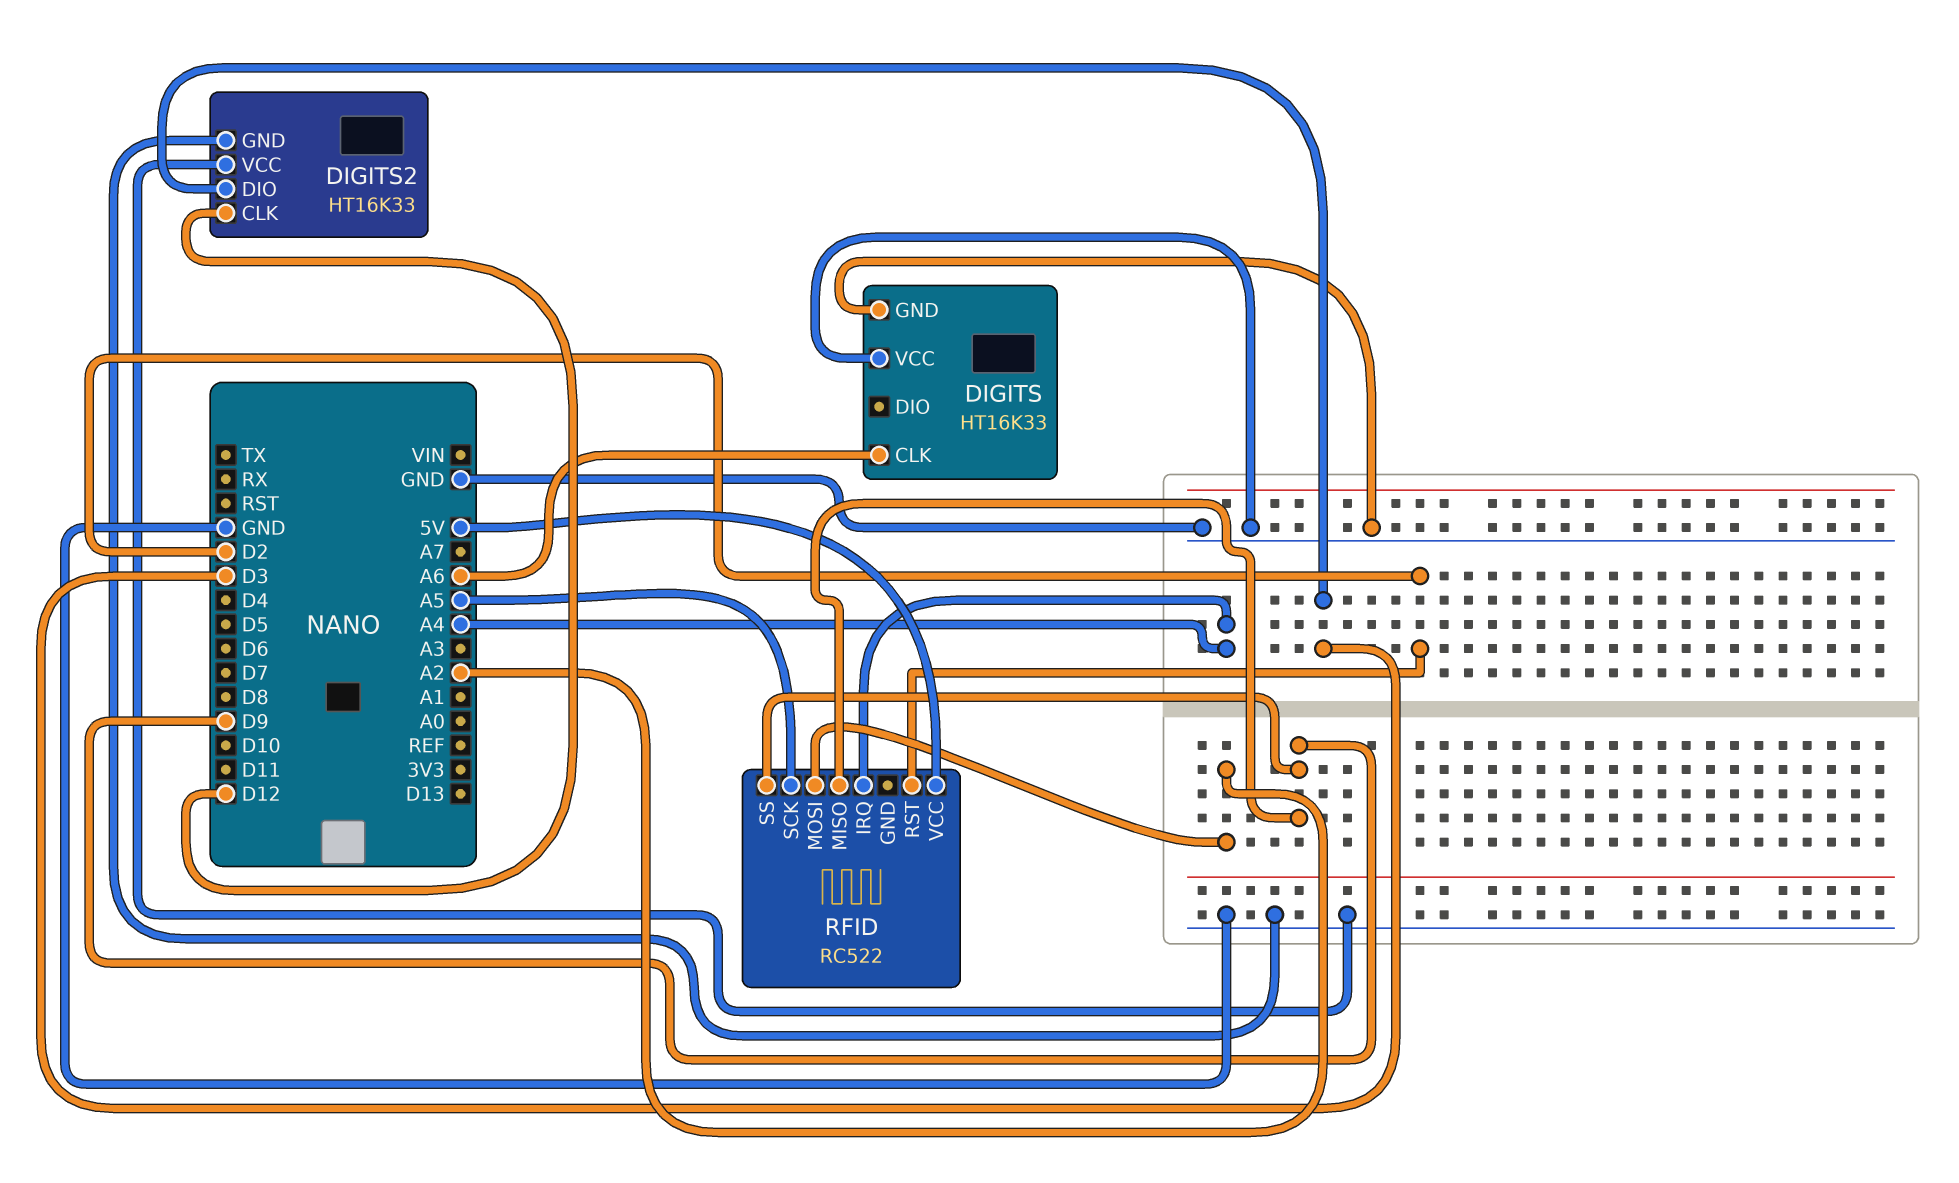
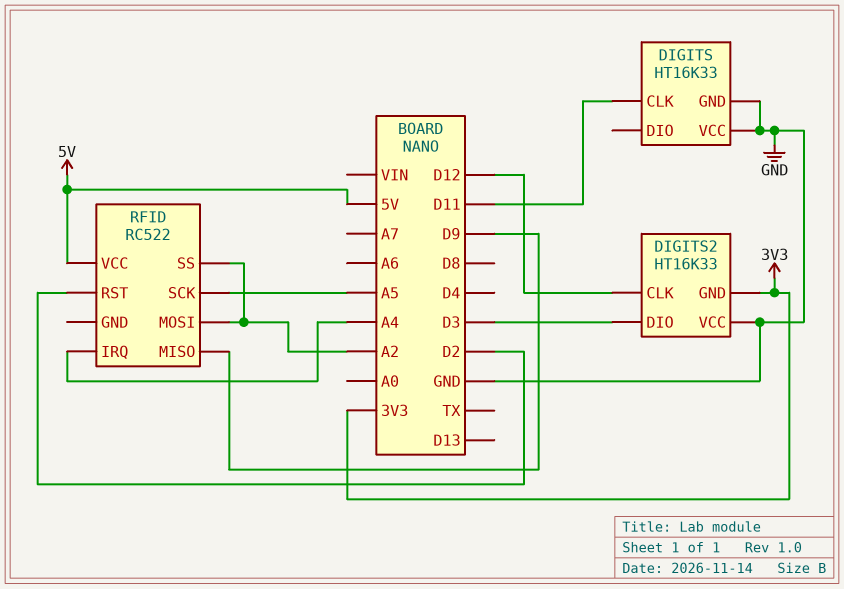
DIGITS pin CLK: A6 -> D11
DIGITS2 pin GND: GND -> 3V3
RFID pin SS: D9 -> A2

